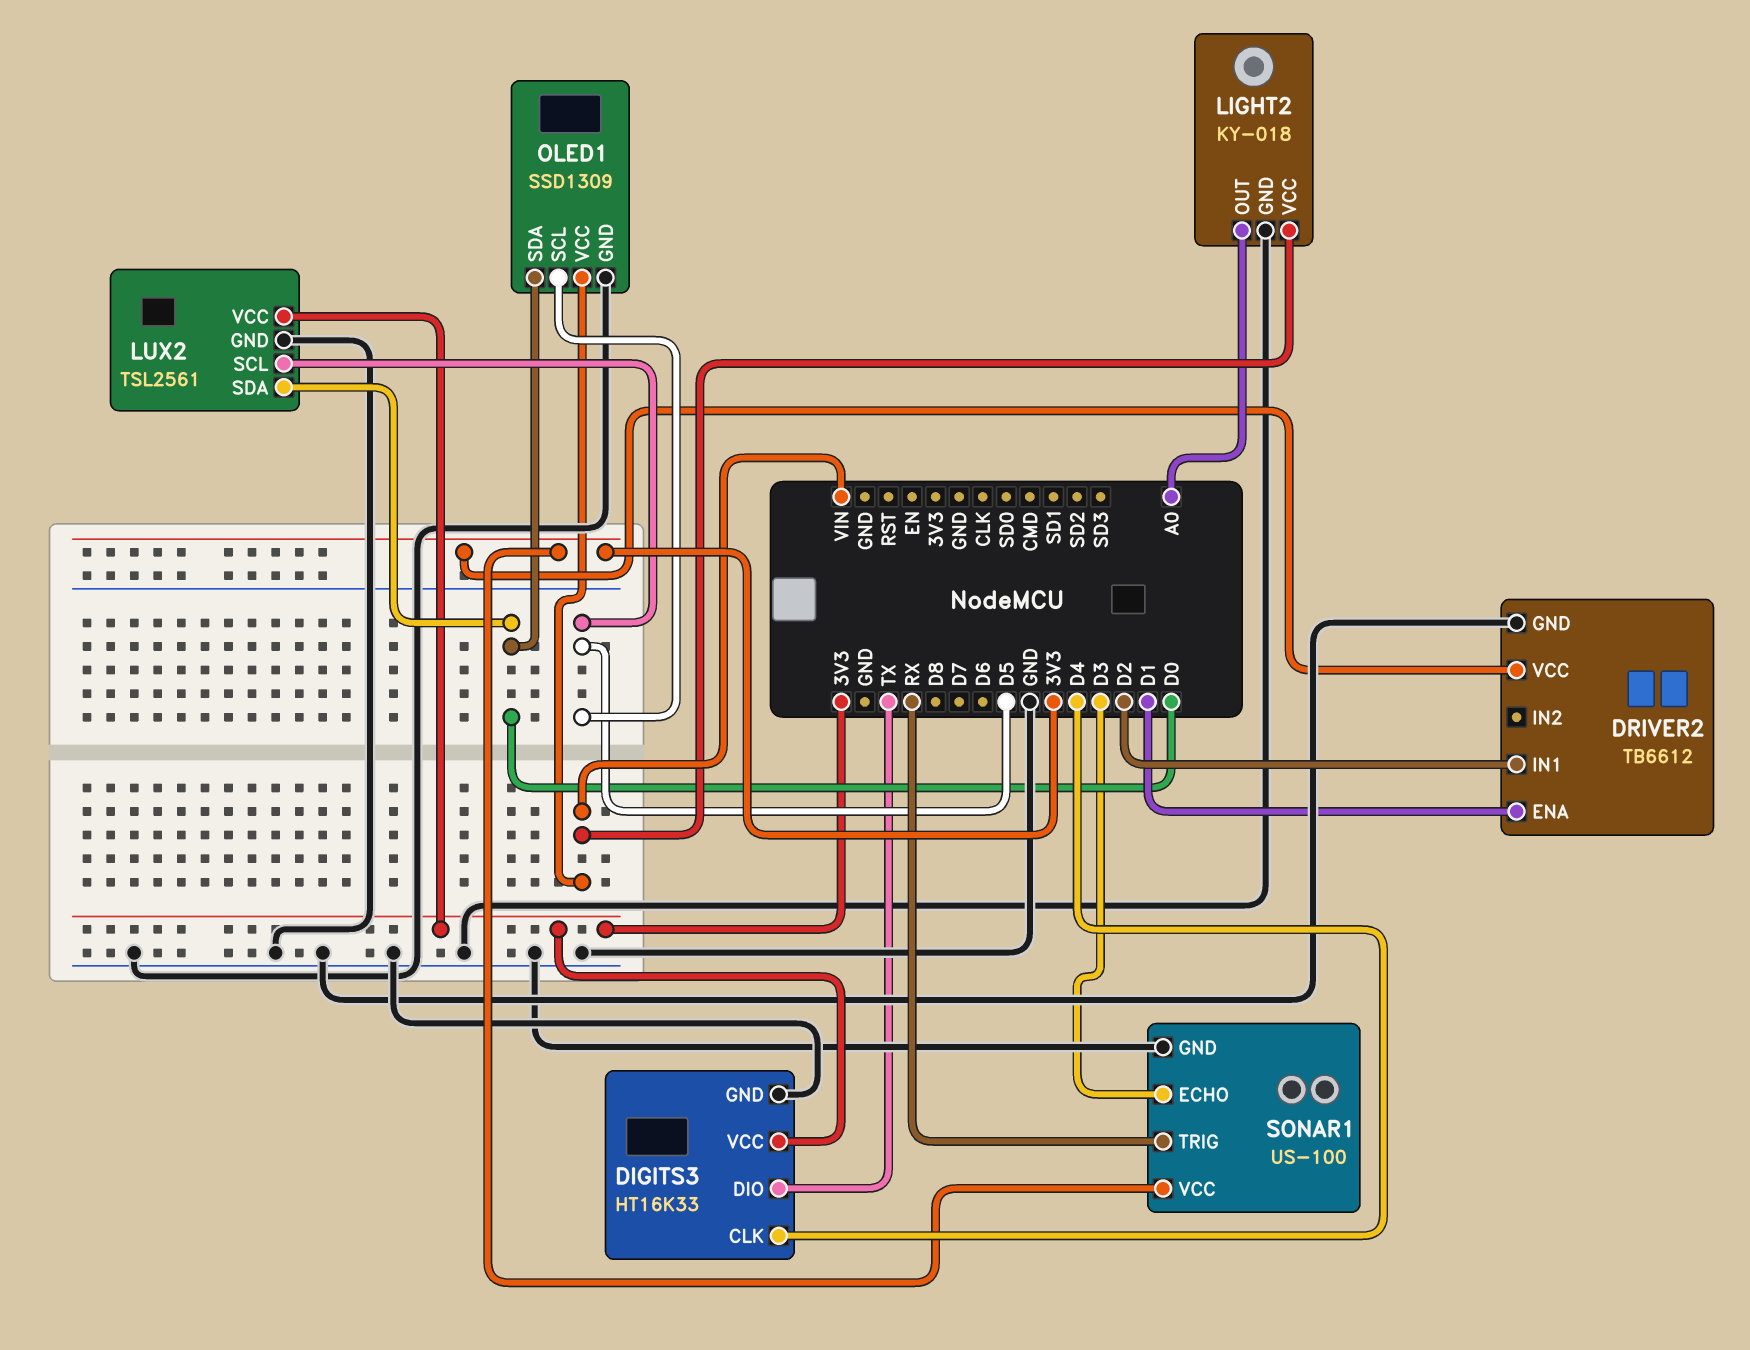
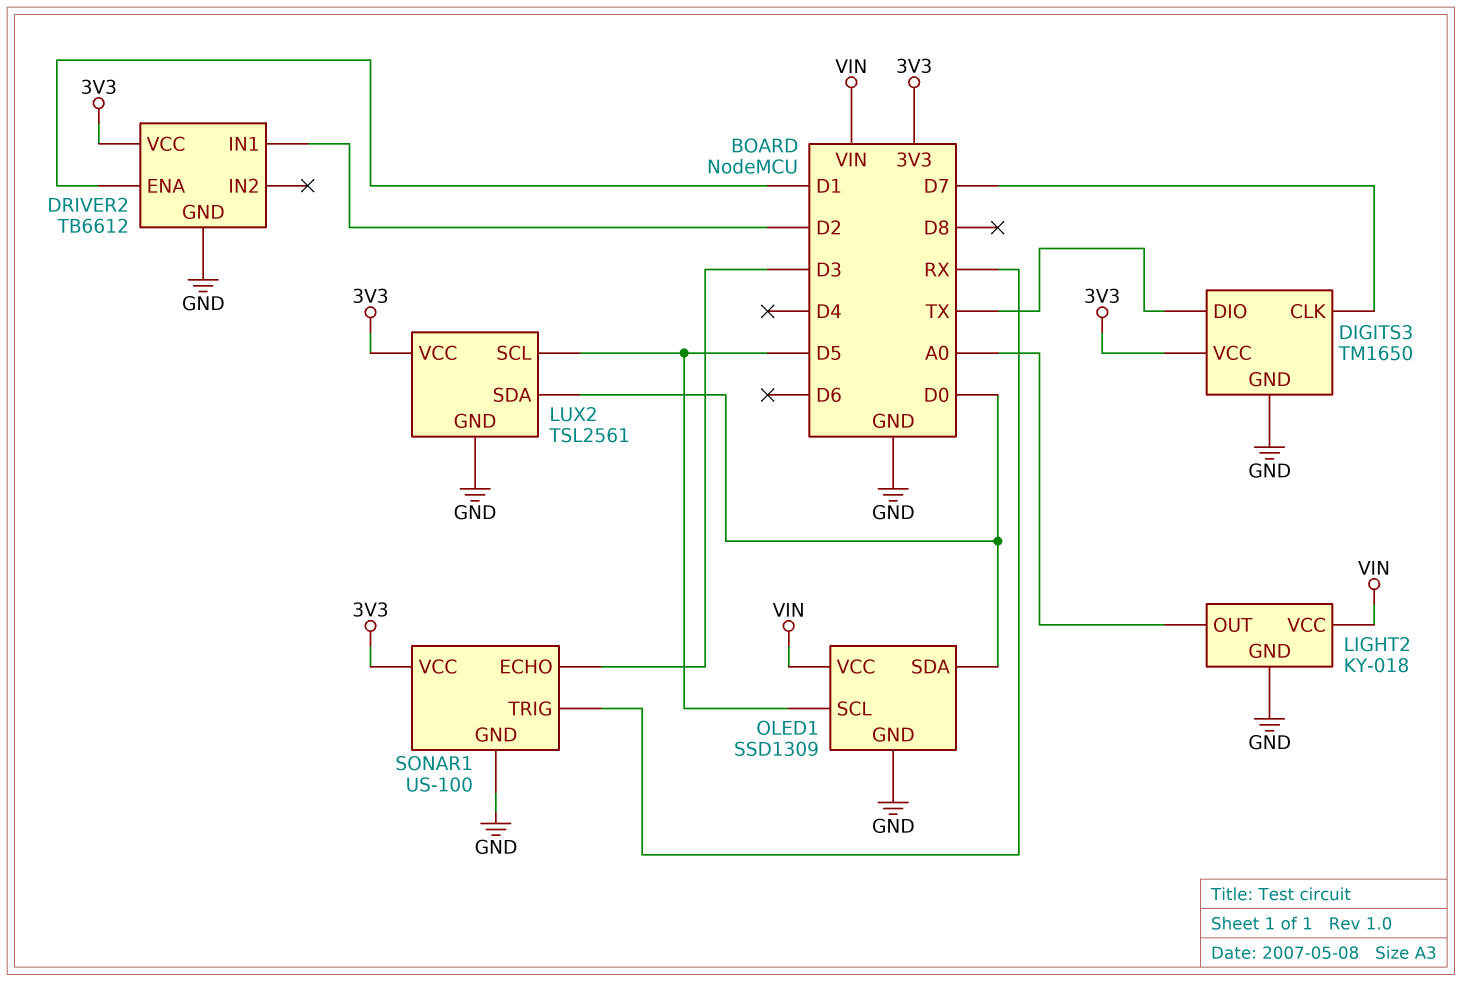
DIGITS3: HT16K33 -> TM1650
DIGITS3 pin CLK: D4 -> D7

